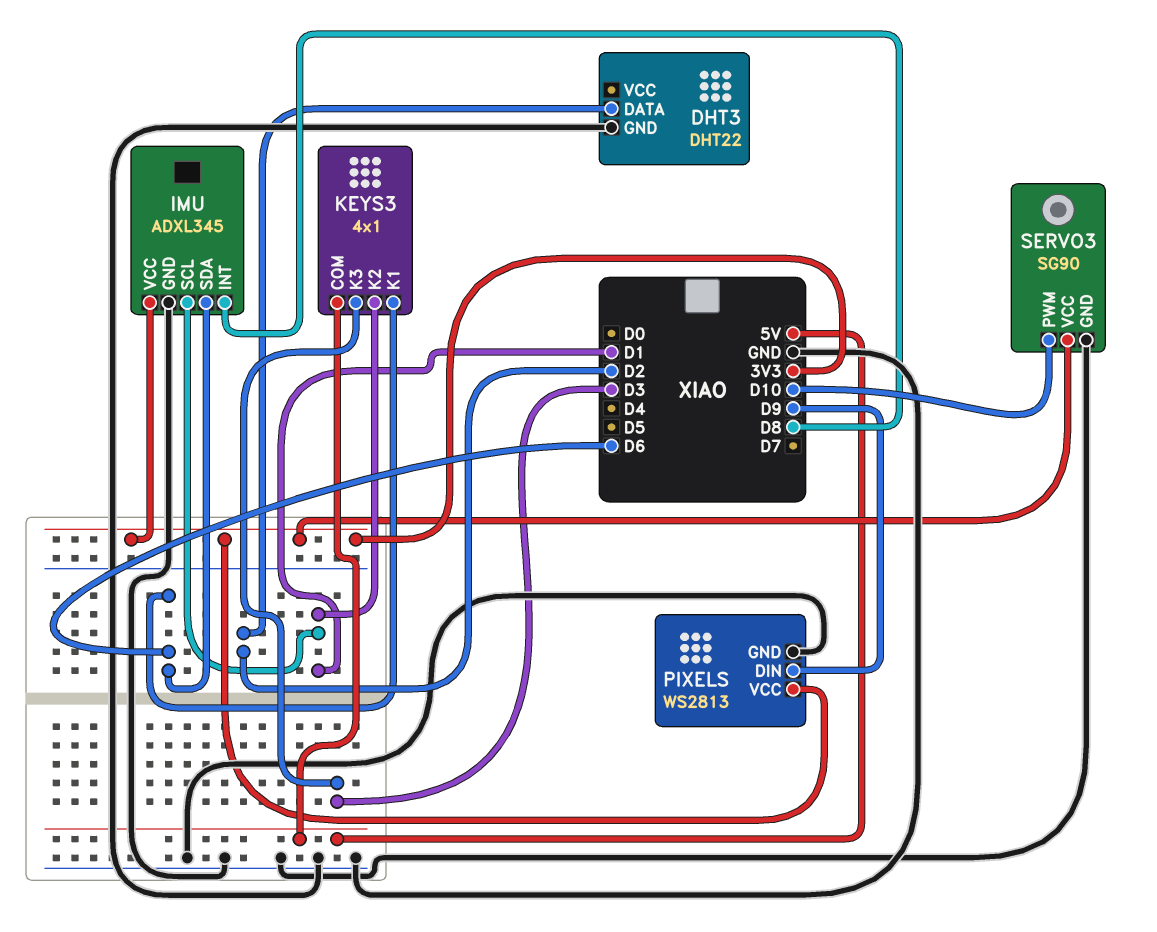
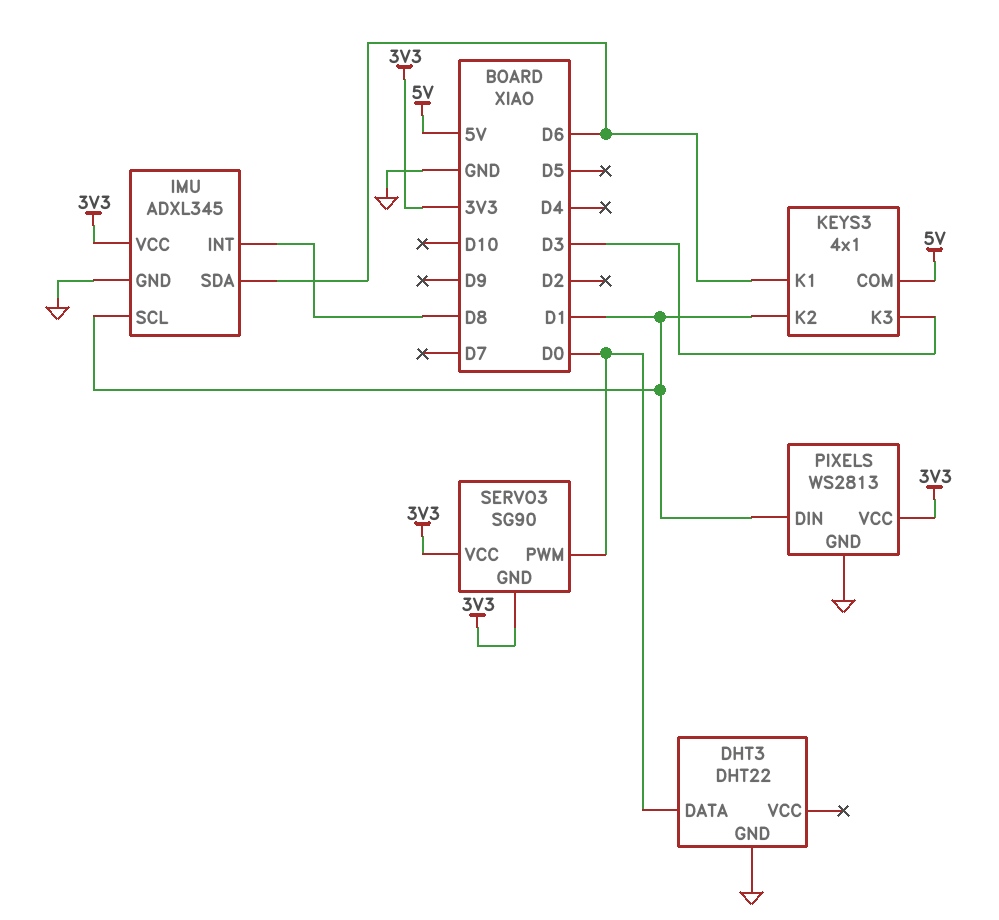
DHT3 pin DATA: D2 -> D0
PIXELS pin DIN: D9 -> D1
SERVO3 pin GND: GND -> 3V3
SERVO3 pin PWM: D10 -> D0

